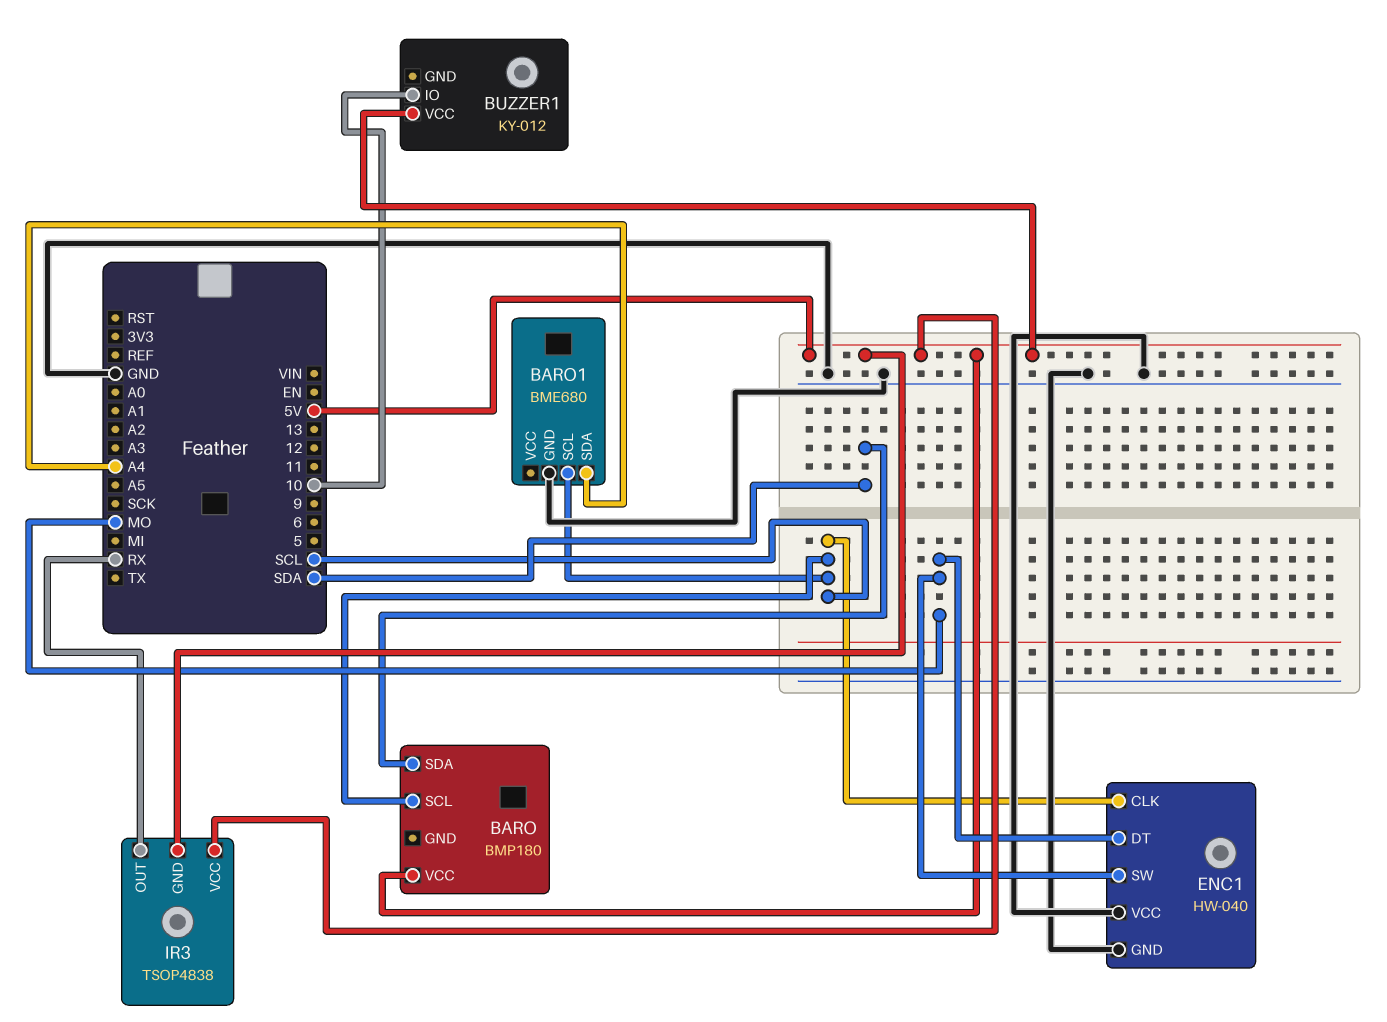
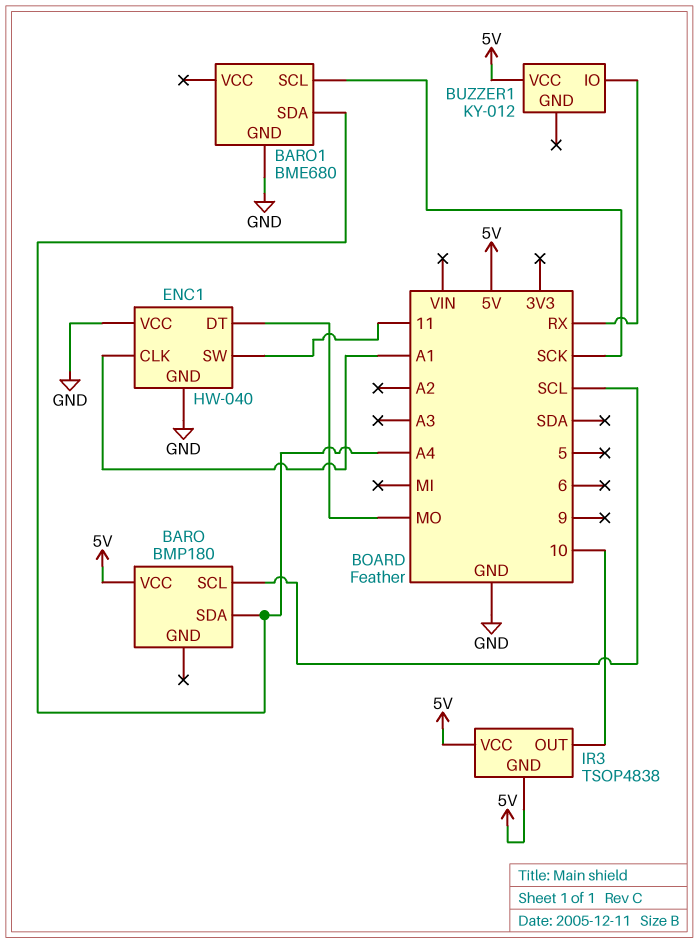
BARO pin SDA: SDA -> A4
BARO1 pin SCL: SCL -> SCK
BUZZER1 pin IO: 10 -> RX
ENC1 pin CLK: SCL -> A1
ENC1 pin SW: MO -> 11
IR3 pin OUT: RX -> 10

